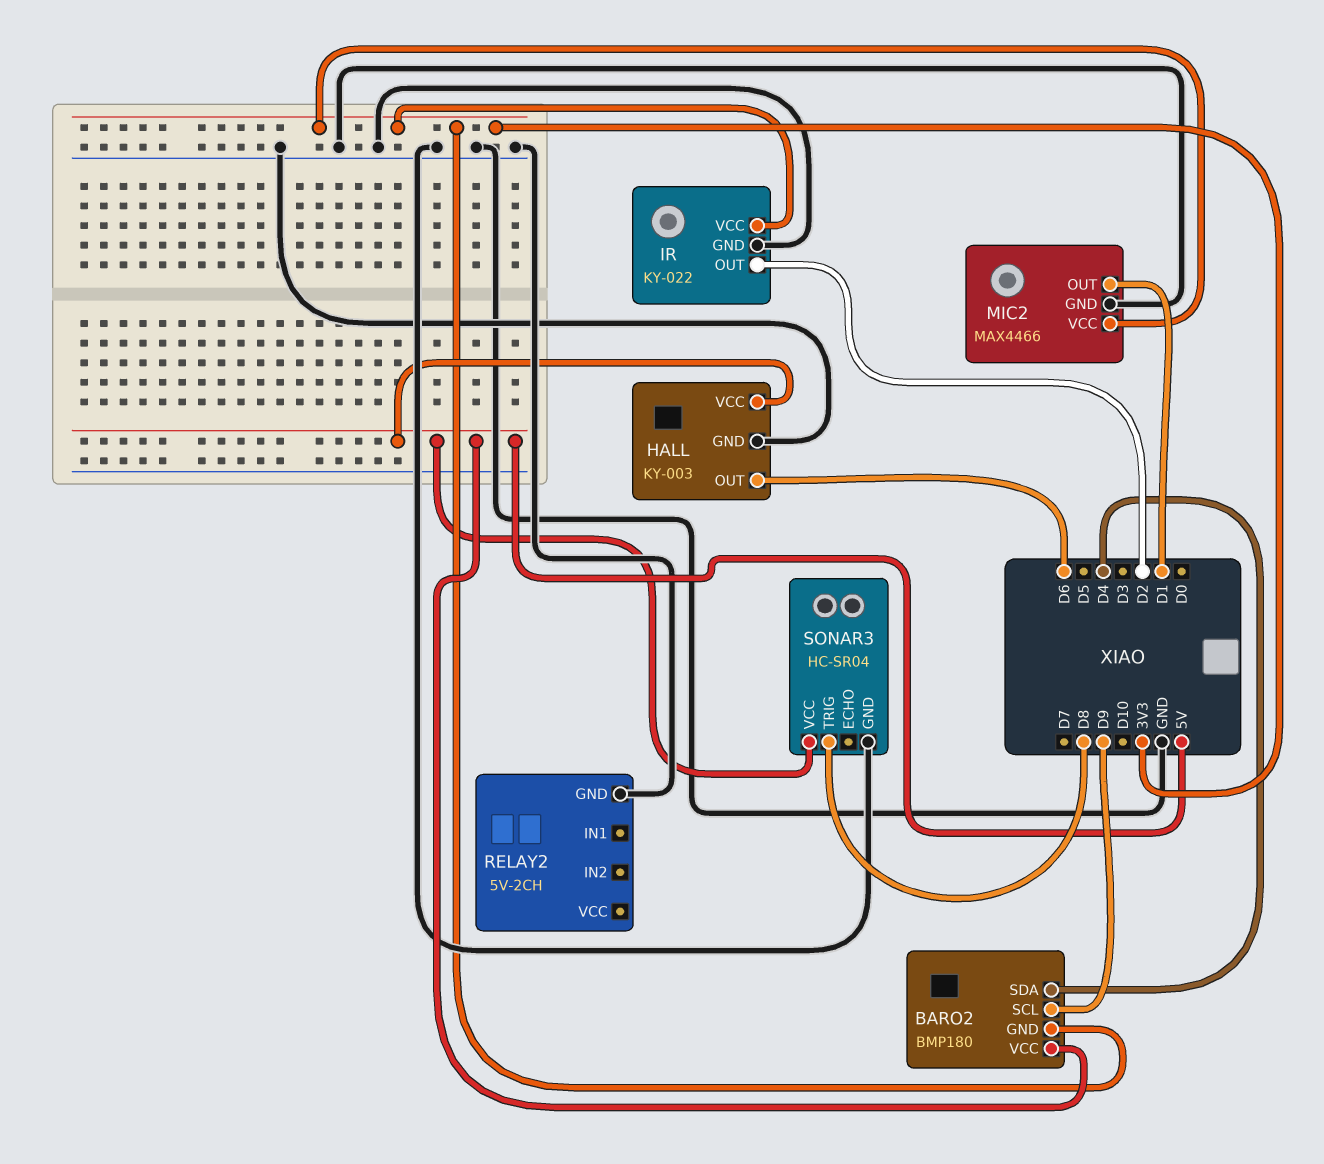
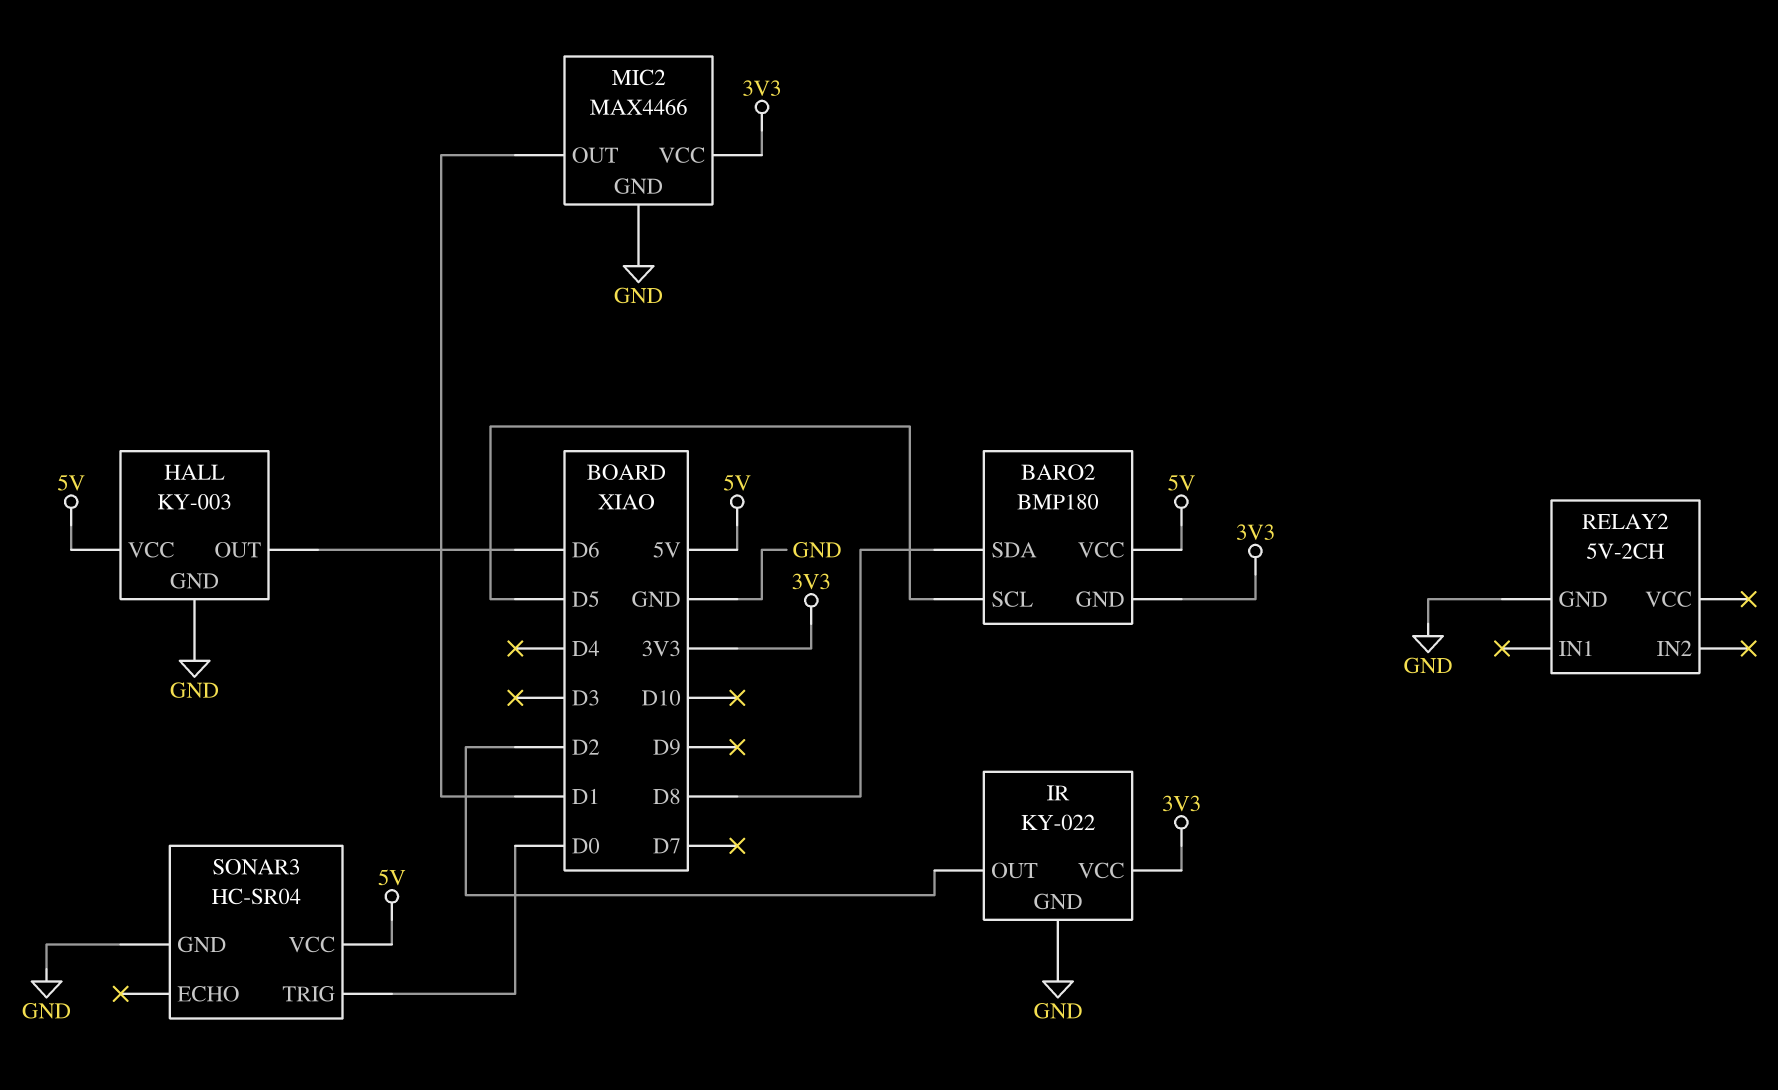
BARO2 pin SCL: D9 -> D5
BARO2 pin SDA: D4 -> D8
SONAR3 pin TRIG: D8 -> D0

